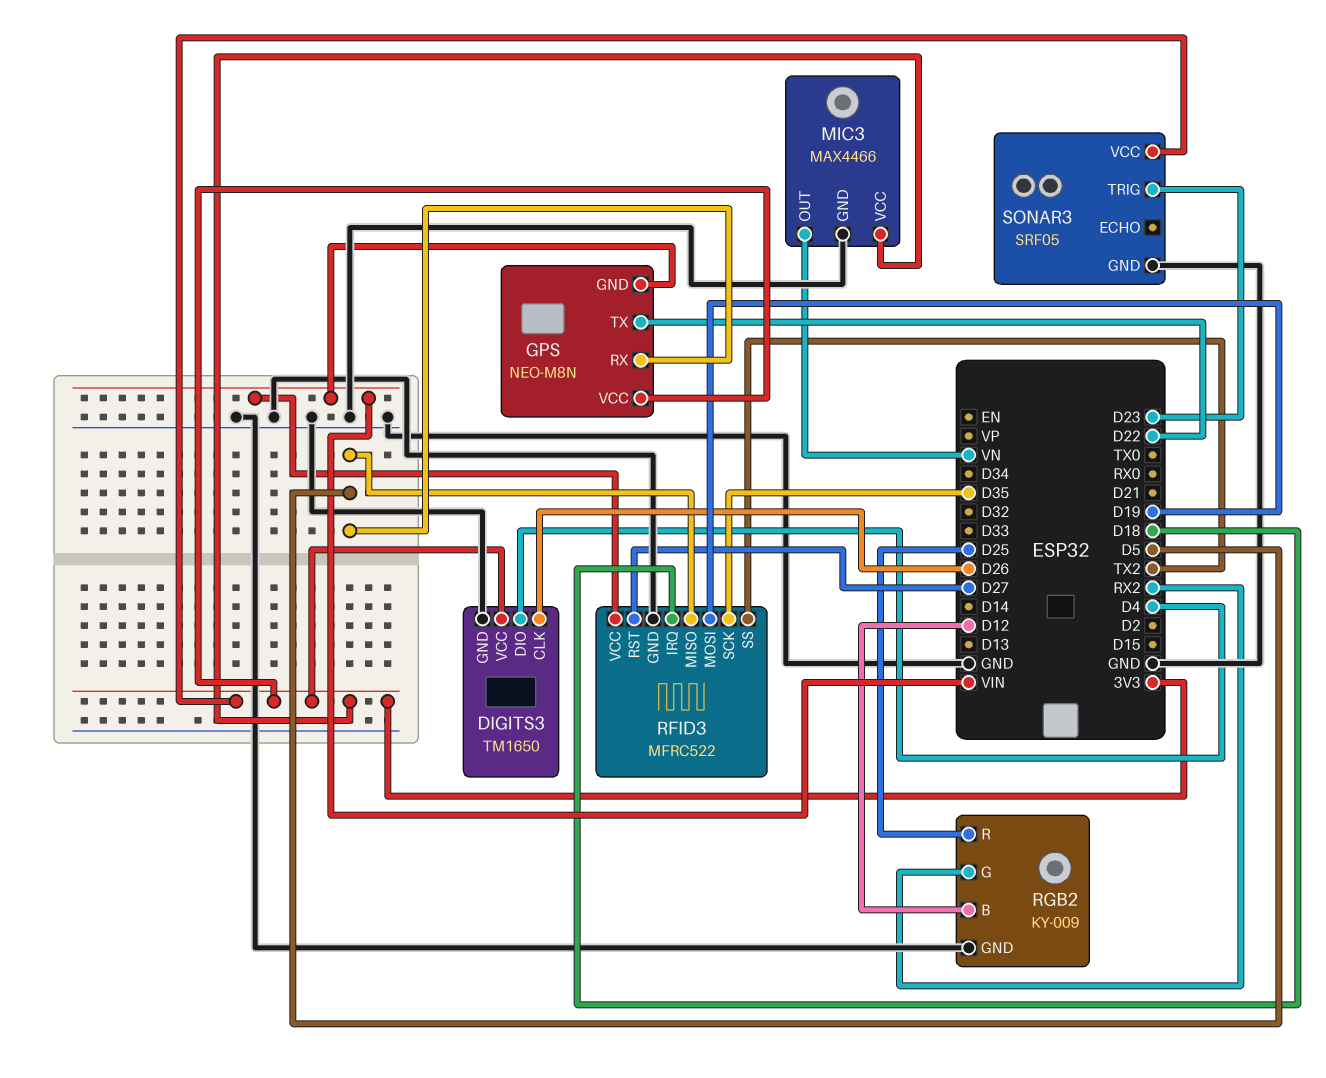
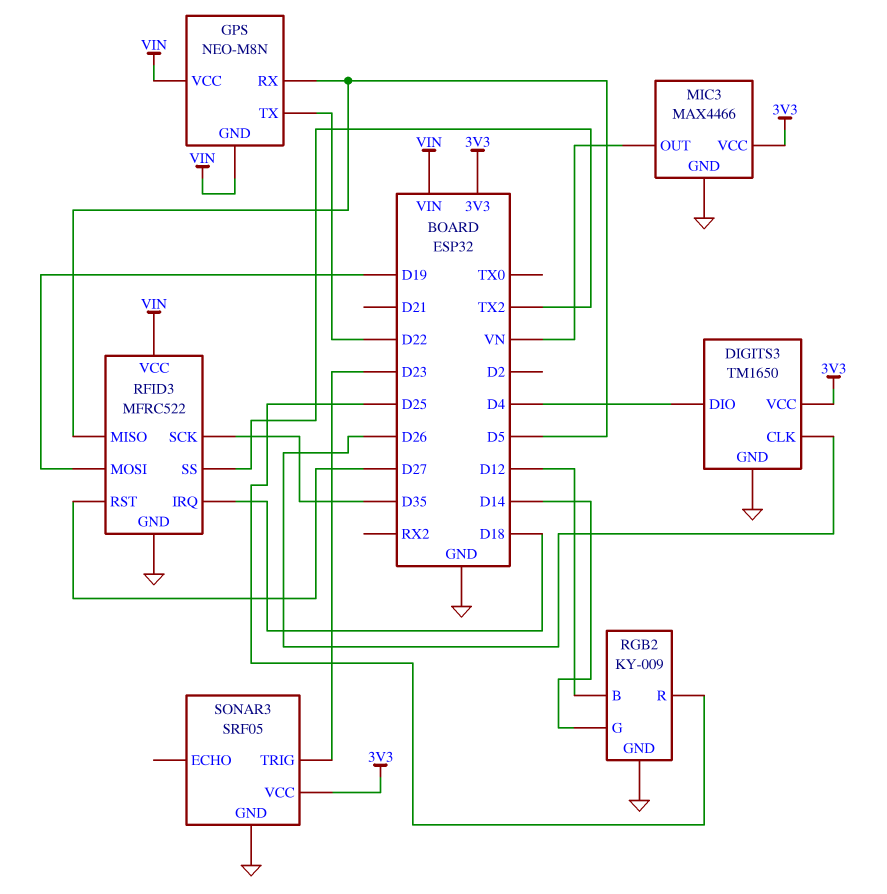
GPS pin VCC: 3V3 -> VIN
RGB2 pin G: RX2 -> D14

